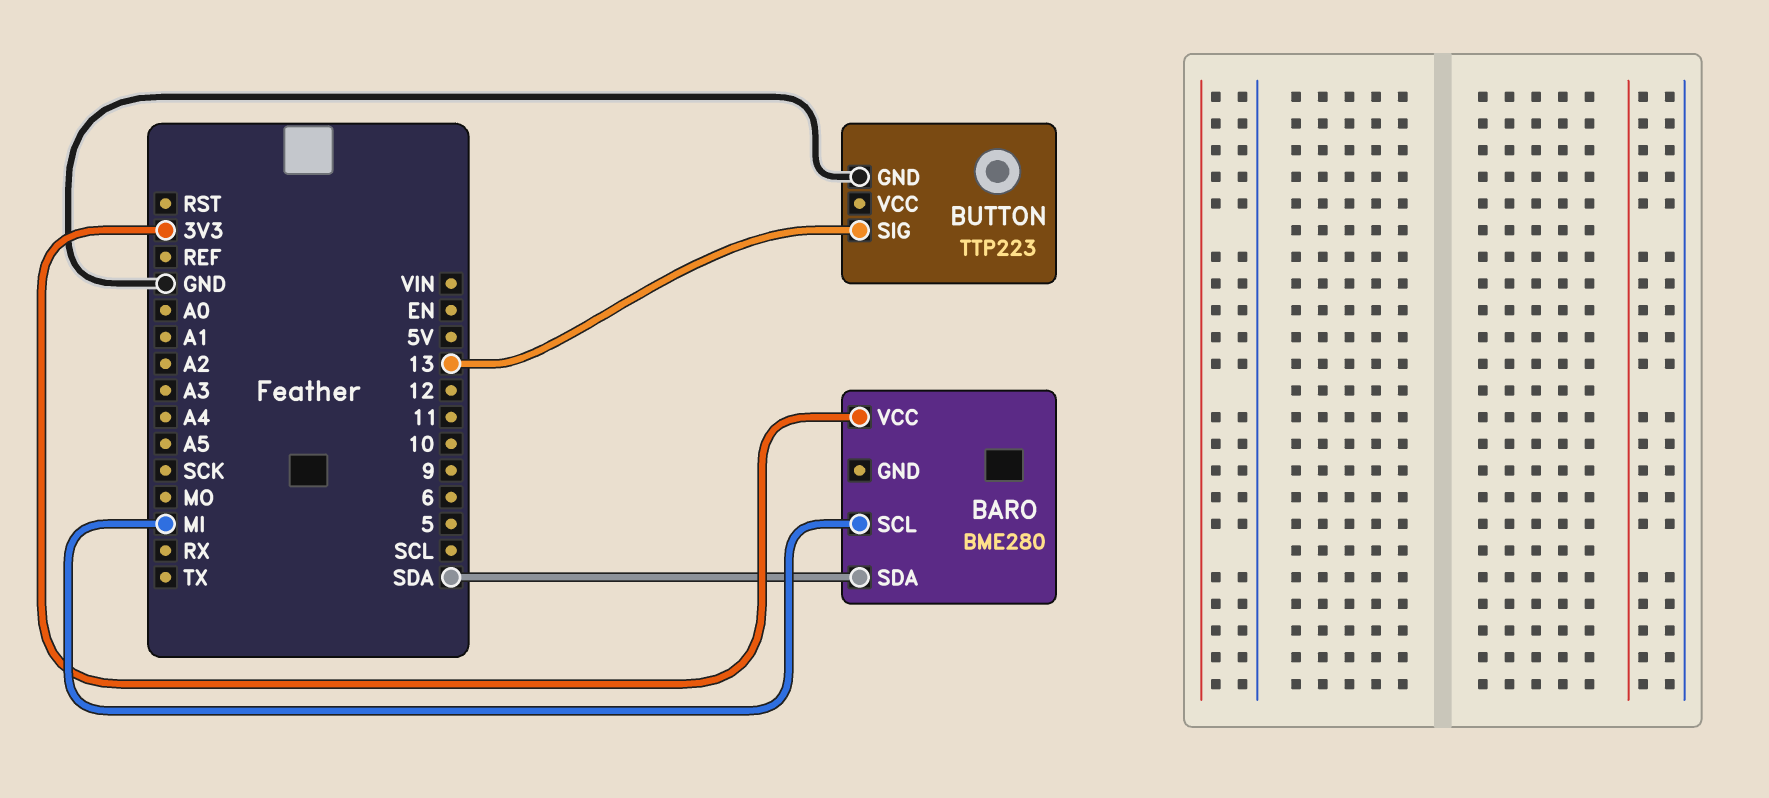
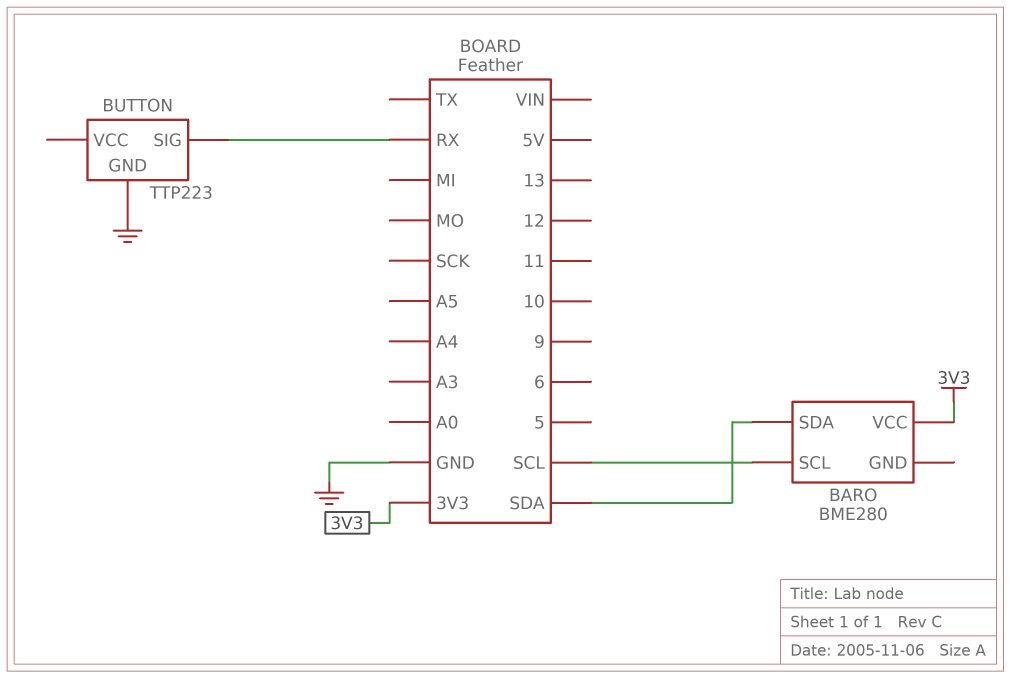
BARO pin SCL: MI -> SCL
BUTTON pin SIG: 13 -> RX

